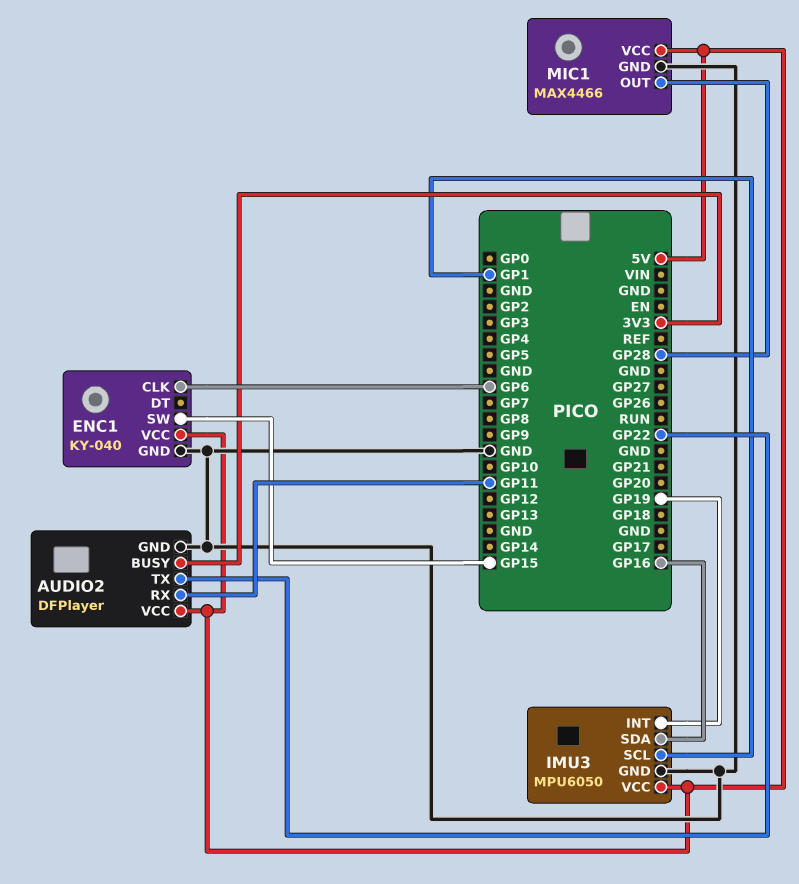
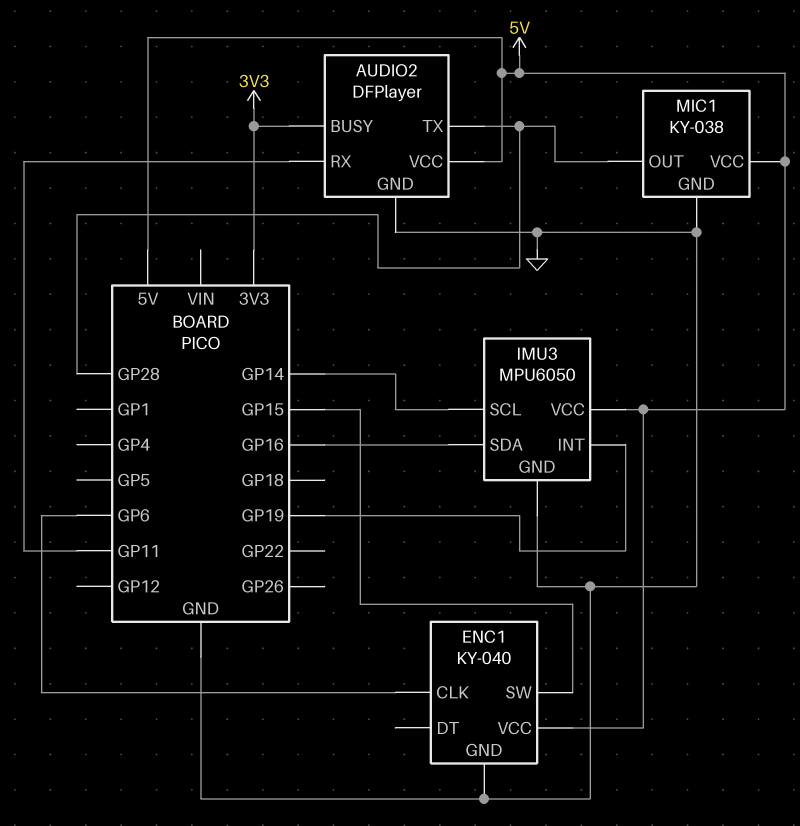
AUDIO2 pin TX: GP22 -> GP28
IMU3 pin SCL: GP1 -> GP14
MIC1: MAX4466 -> KY-038

